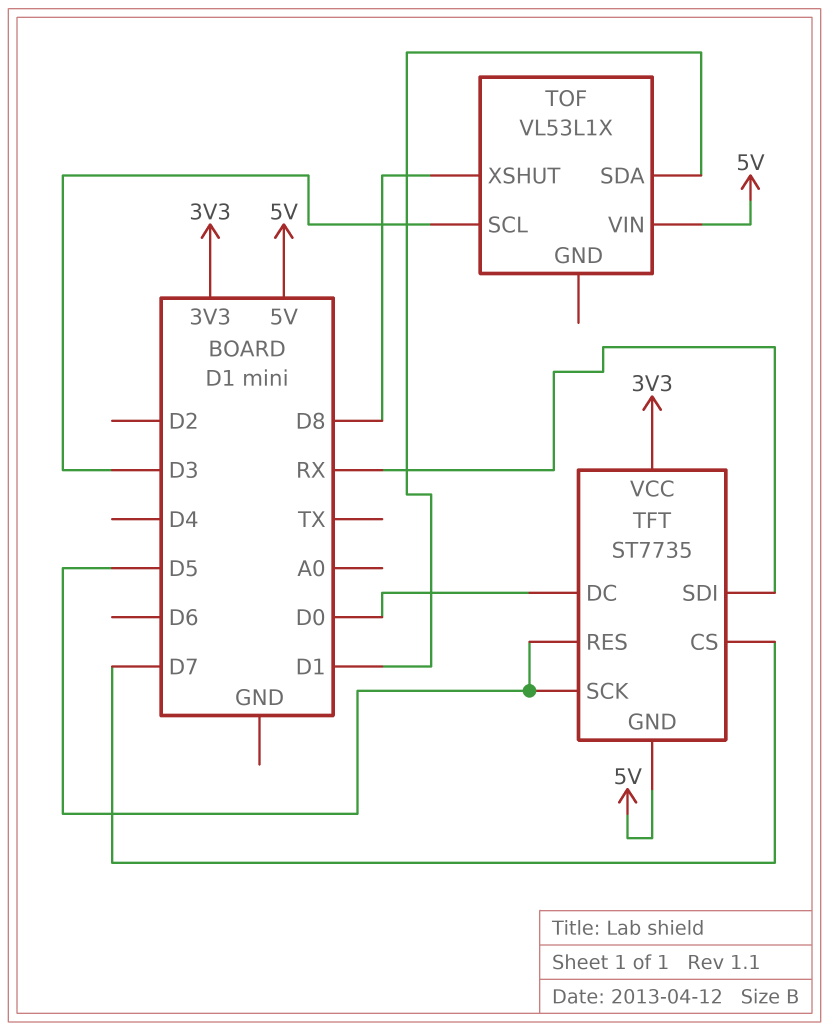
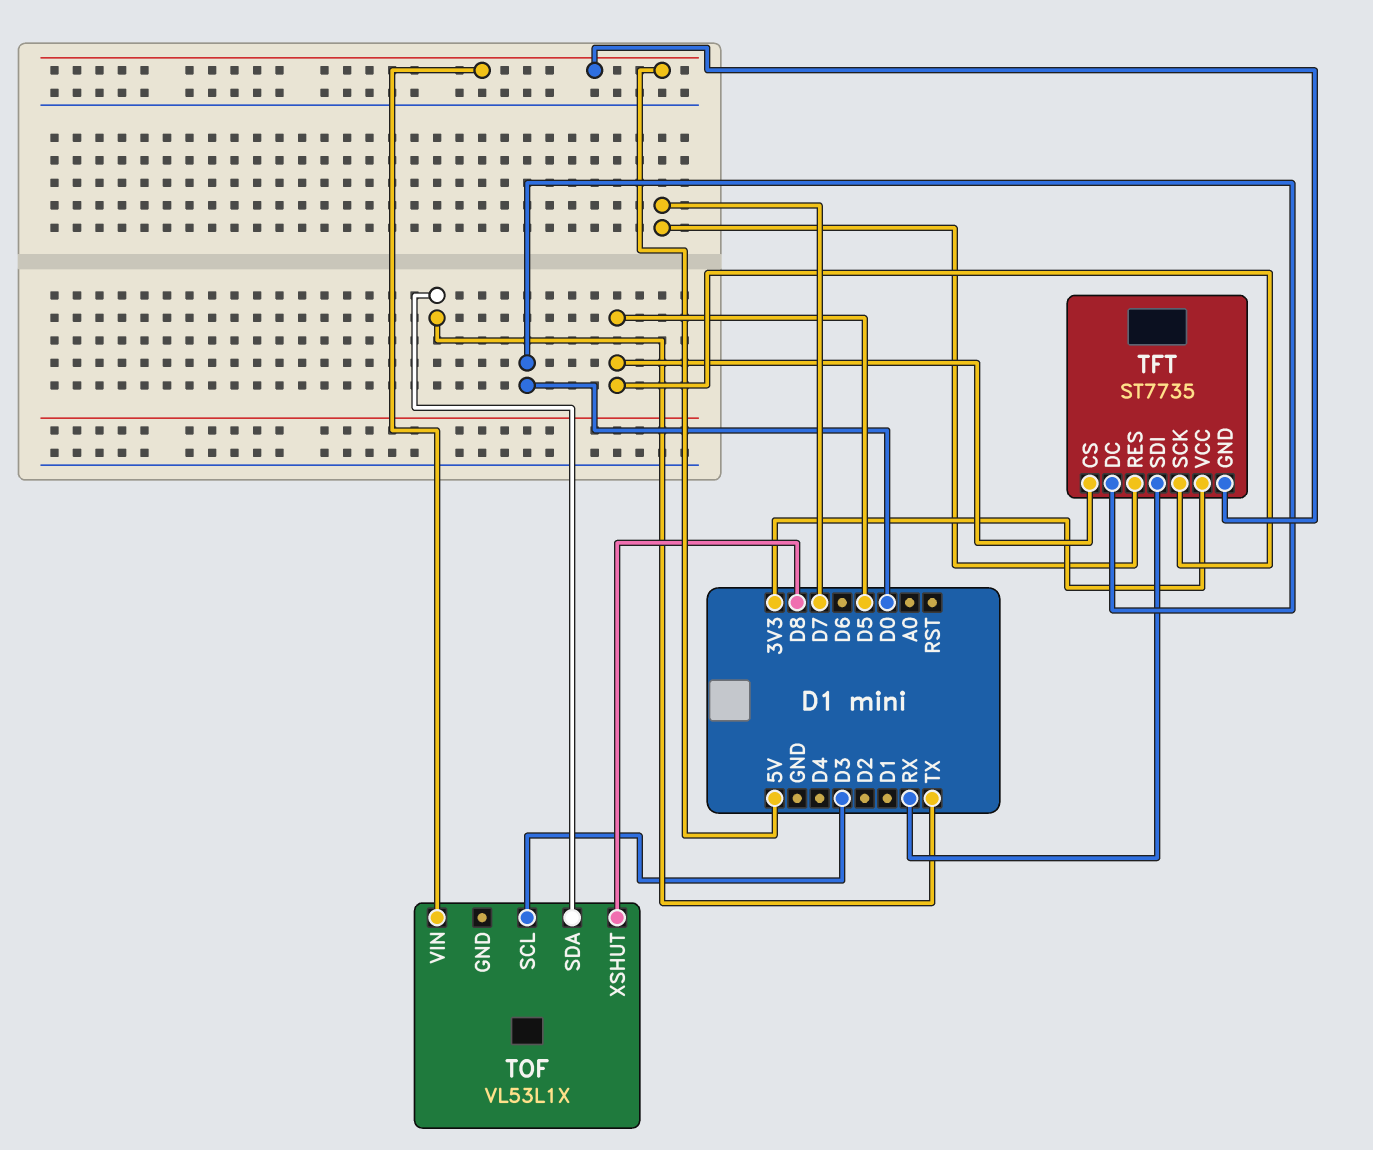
TFT pin CS: D7 -> D5
TFT pin RES: D5 -> D7
TOF pin SDA: D1 -> TX

